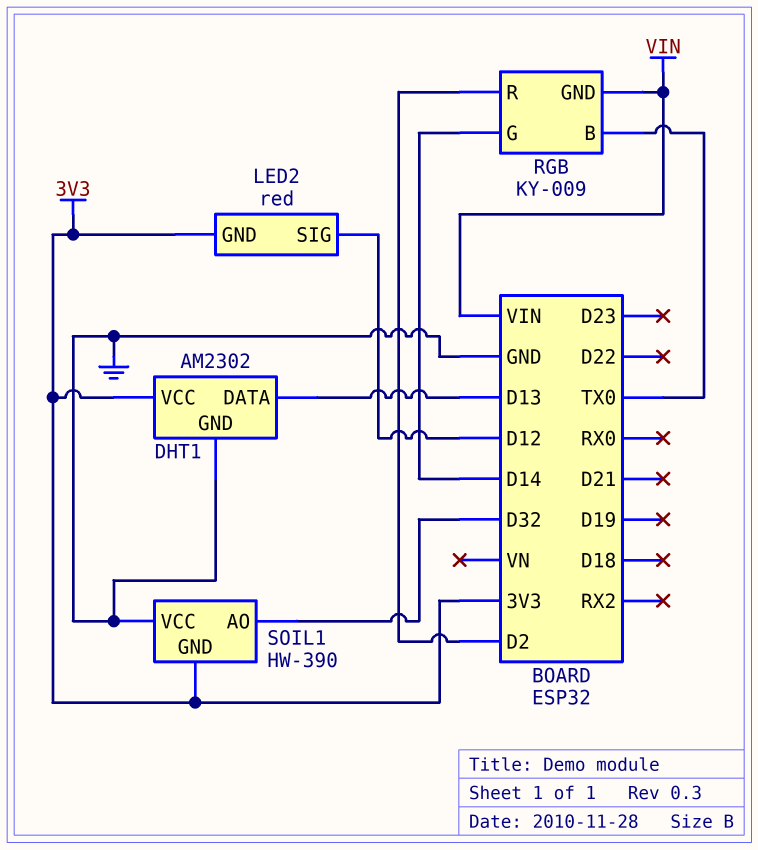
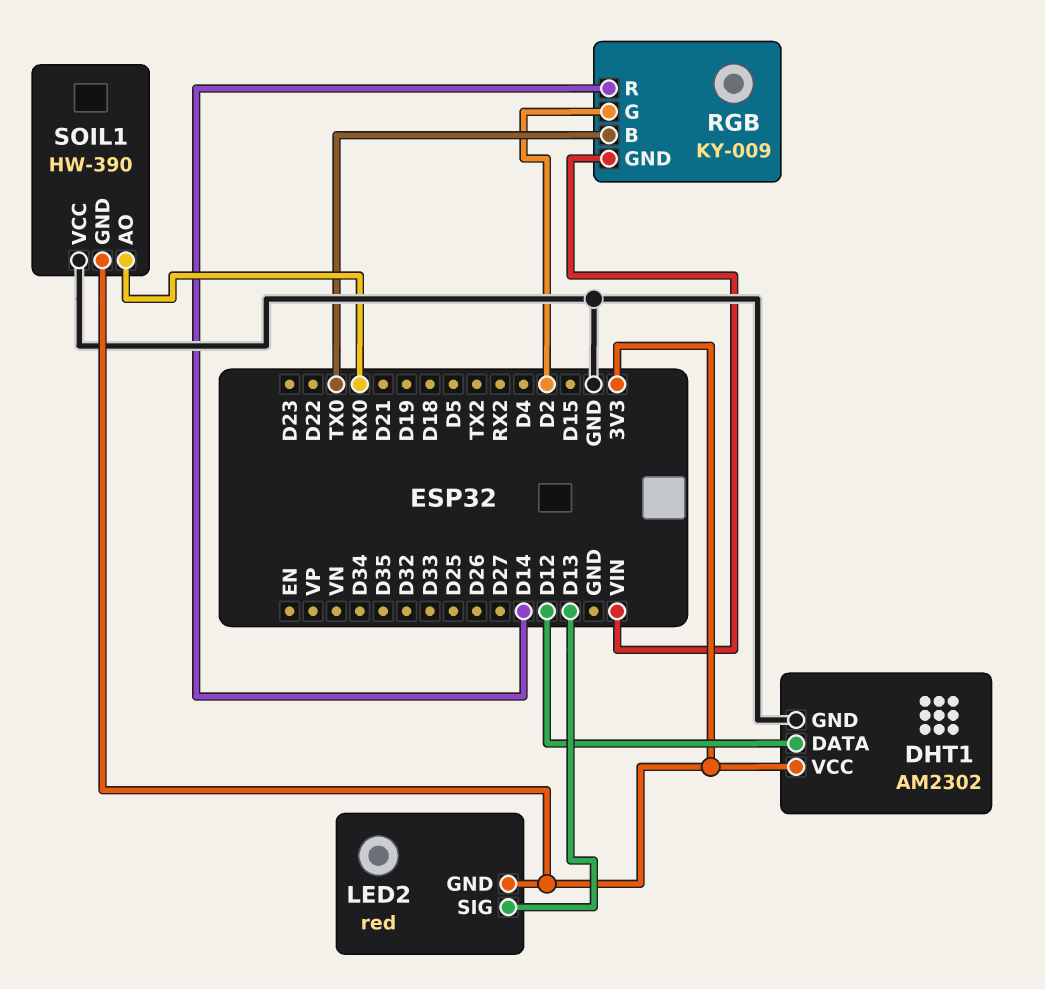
DHT1 pin DATA: D13 -> D12
LED2 pin SIG: D12 -> D13
RGB pin G: D14 -> D2
RGB pin R: D2 -> D14
SOIL1 pin AO: D32 -> RX0

